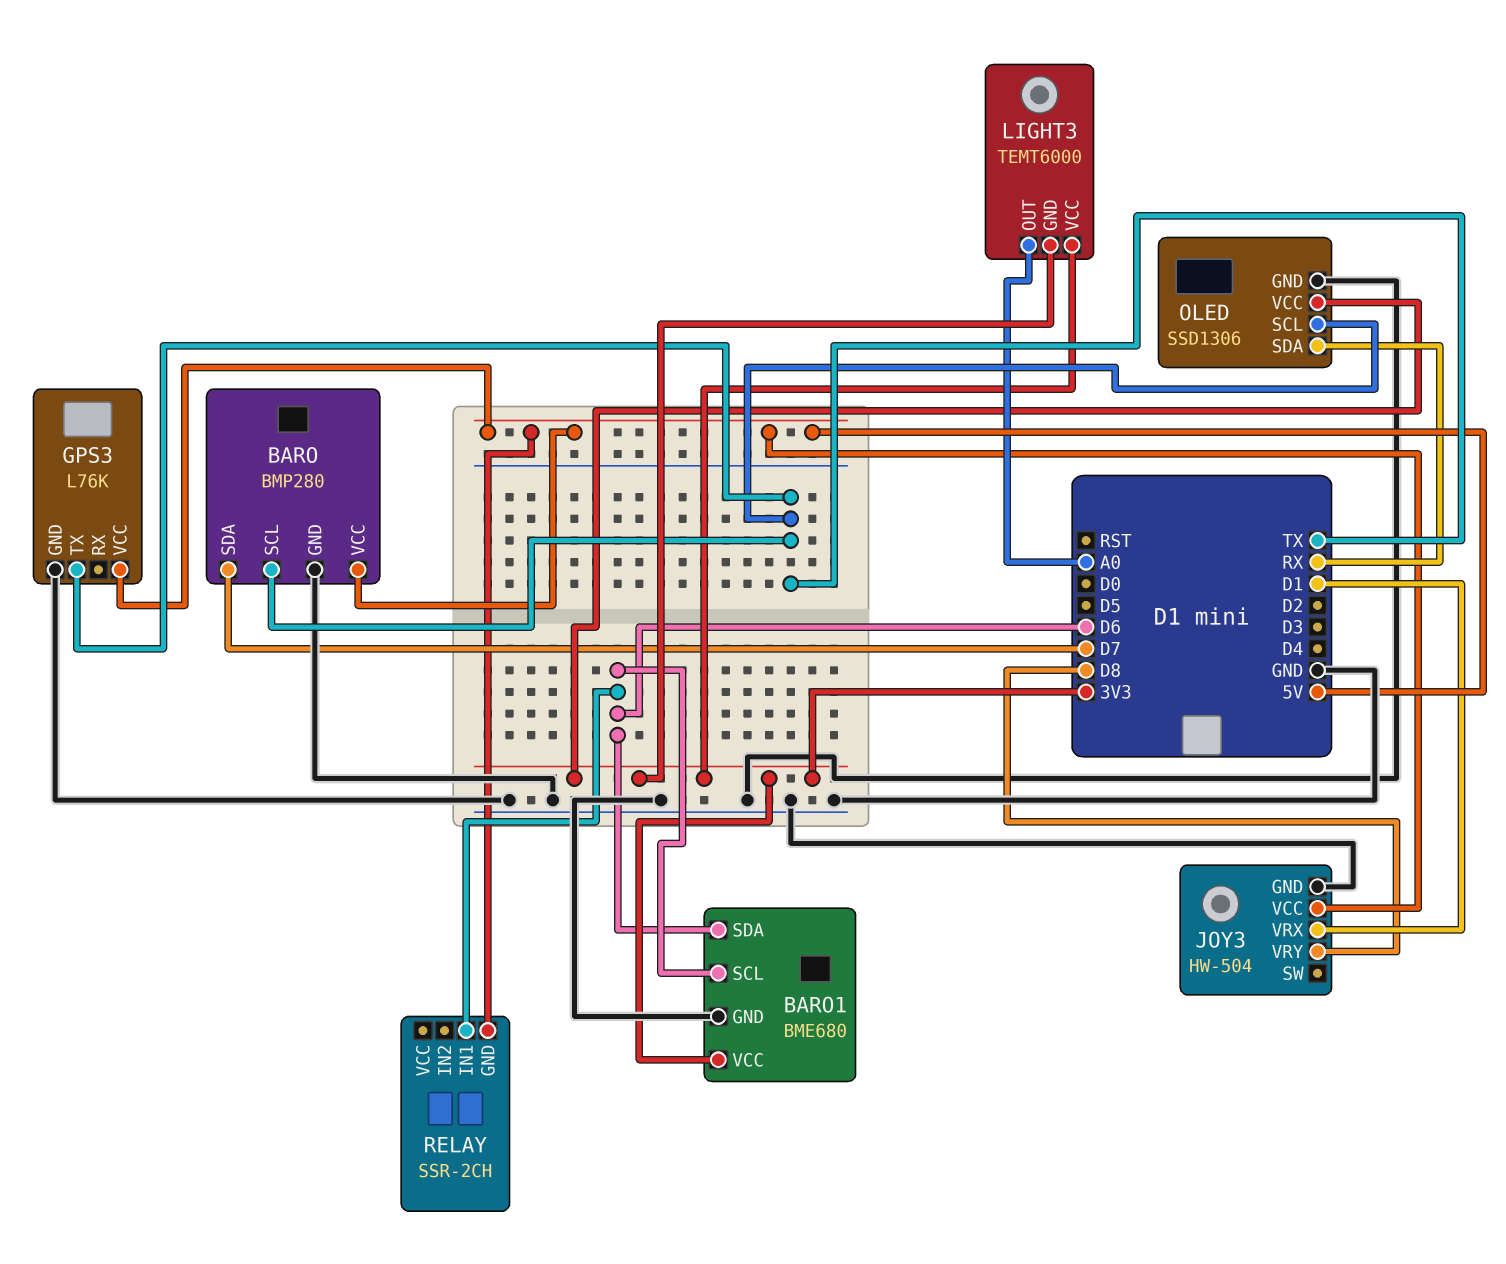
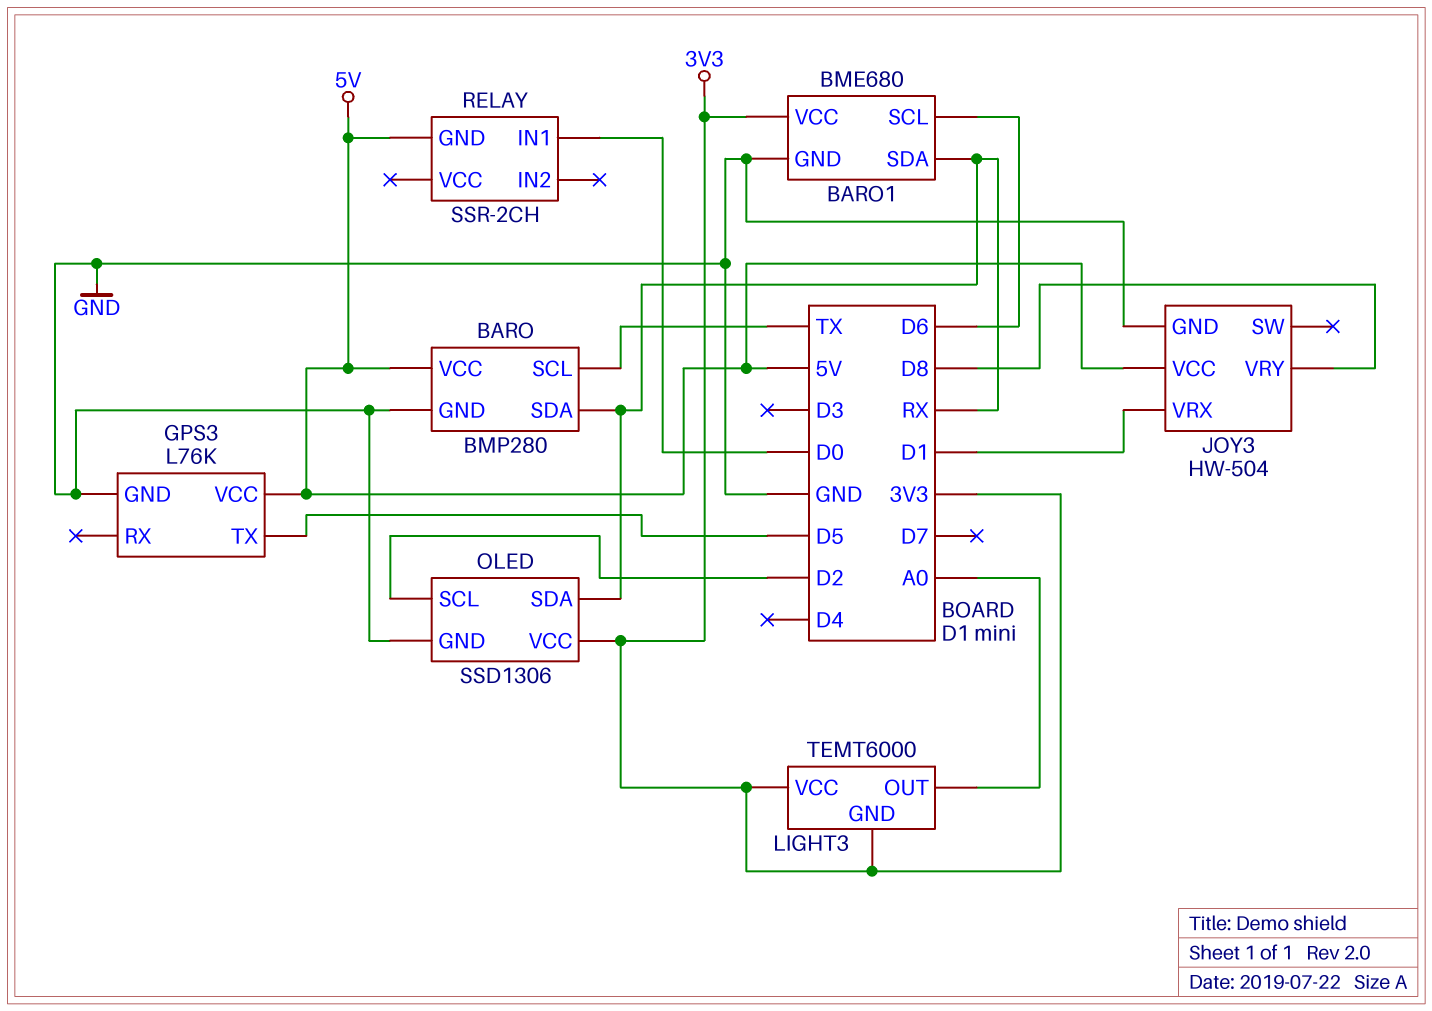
BARO pin SDA: D7 -> RX
BARO1 pin SDA: D6 -> RX
GPS3 pin TX: TX -> D5
OLED pin SCL: TX -> D2
RELAY pin IN1: D6 -> D0

